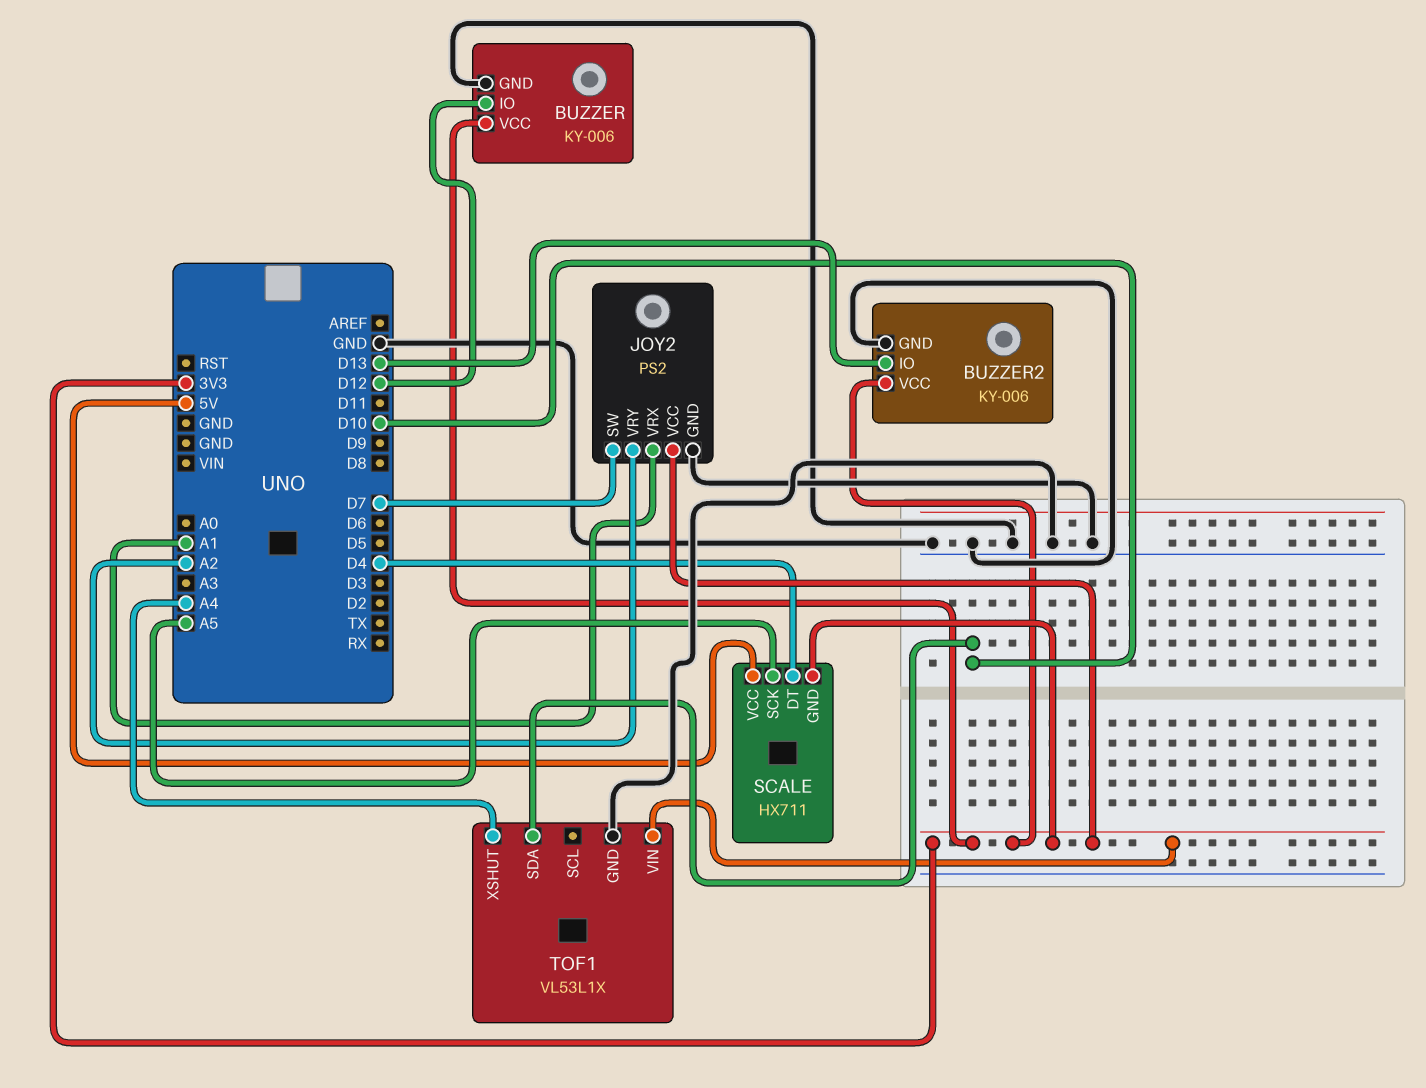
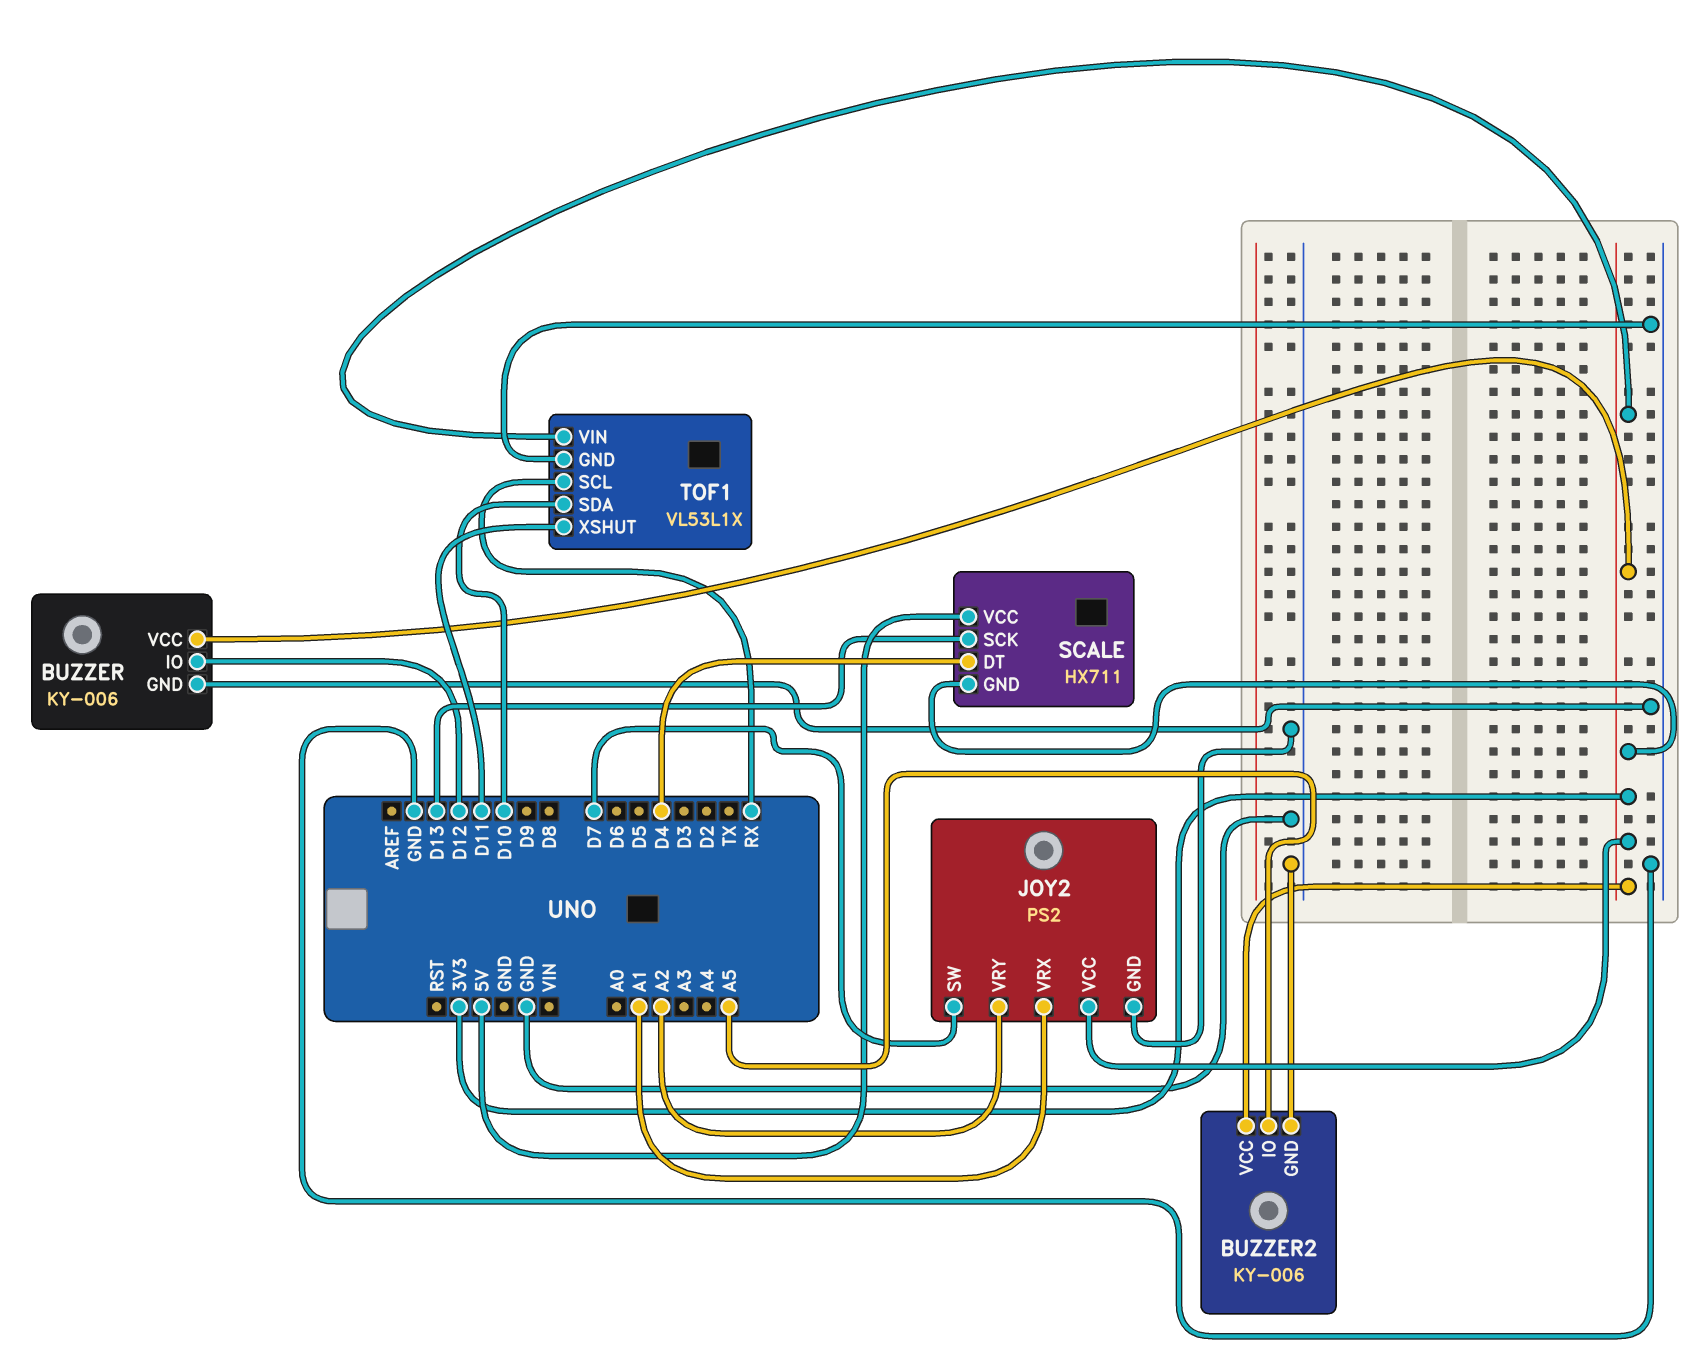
BUZZER2 pin IO: D13 -> A5
SCALE pin SCK: A5 -> D13
TOF1 pin SCL: none -> RX
TOF1 pin XSHUT: A4 -> D11

